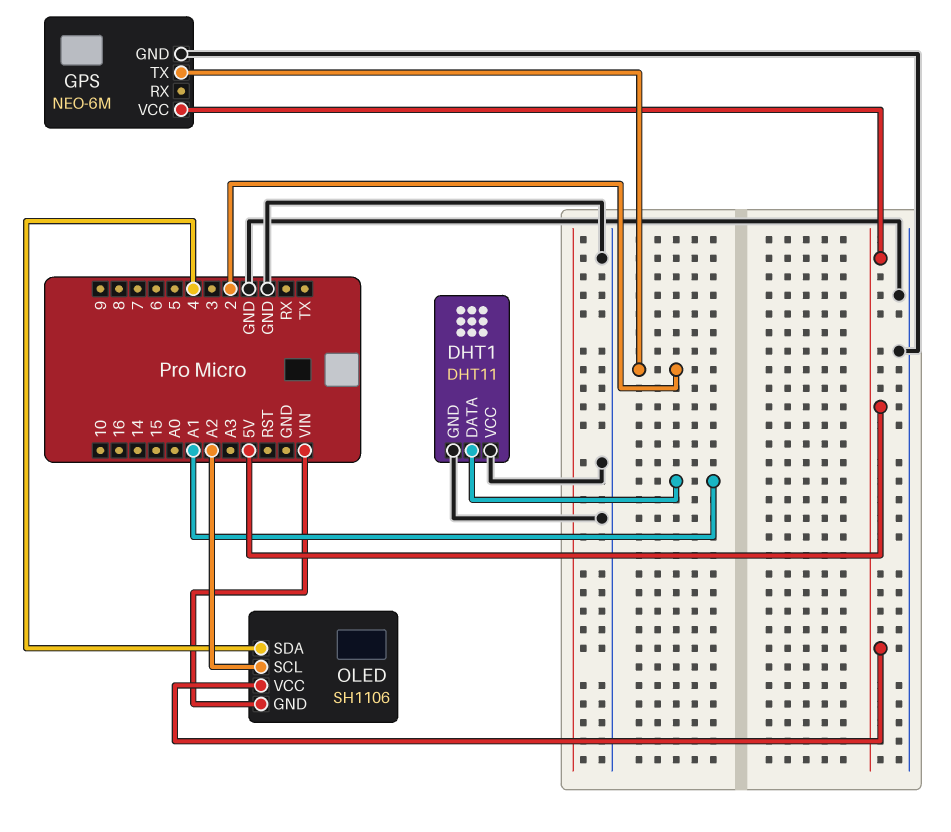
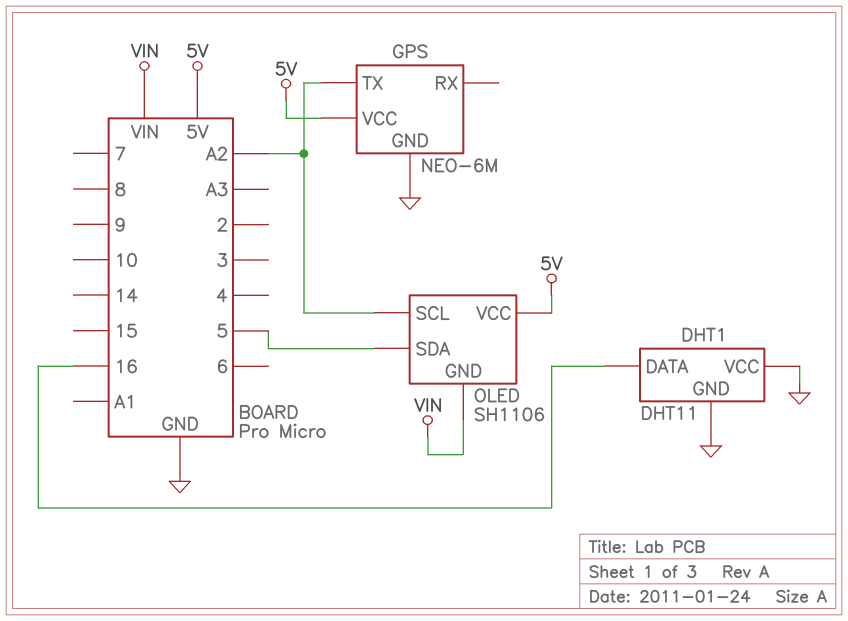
DHT1 pin DATA: A1 -> 16
GPS pin TX: 2 -> A2
OLED pin SDA: 4 -> 5

